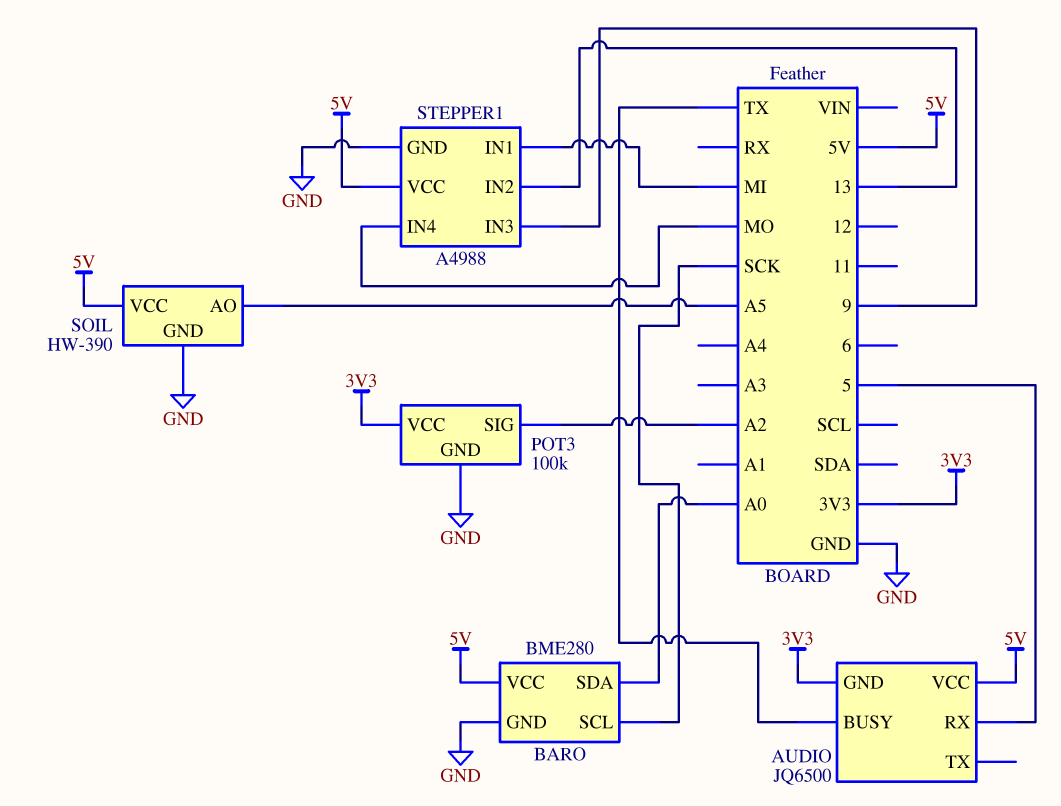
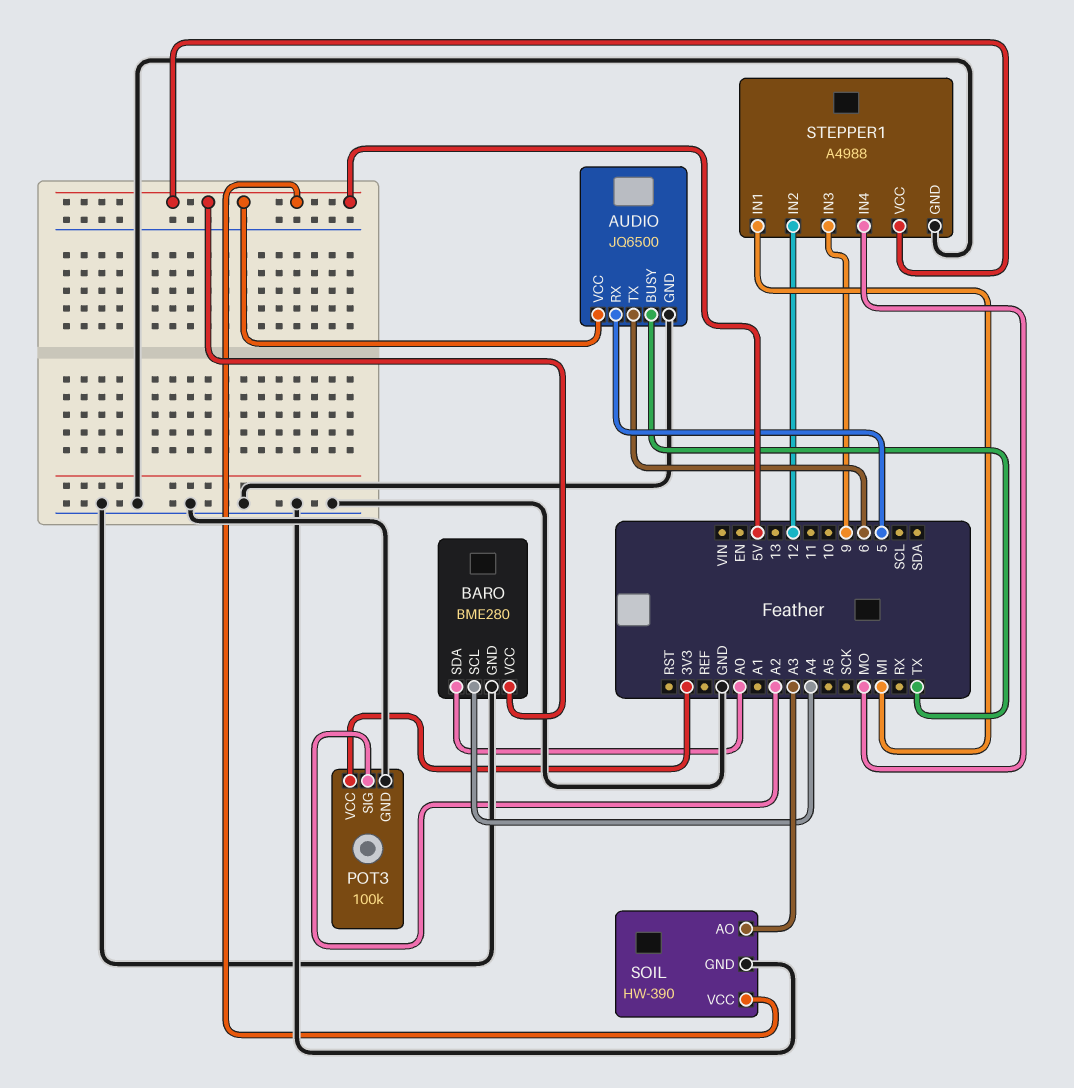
AUDIO pin GND: 3V3 -> GND
AUDIO pin TX: none -> 6
BARO pin SCL: SCK -> A4
SOIL pin AO: A5 -> A3
STEPPER1 pin IN2: 13 -> 12

